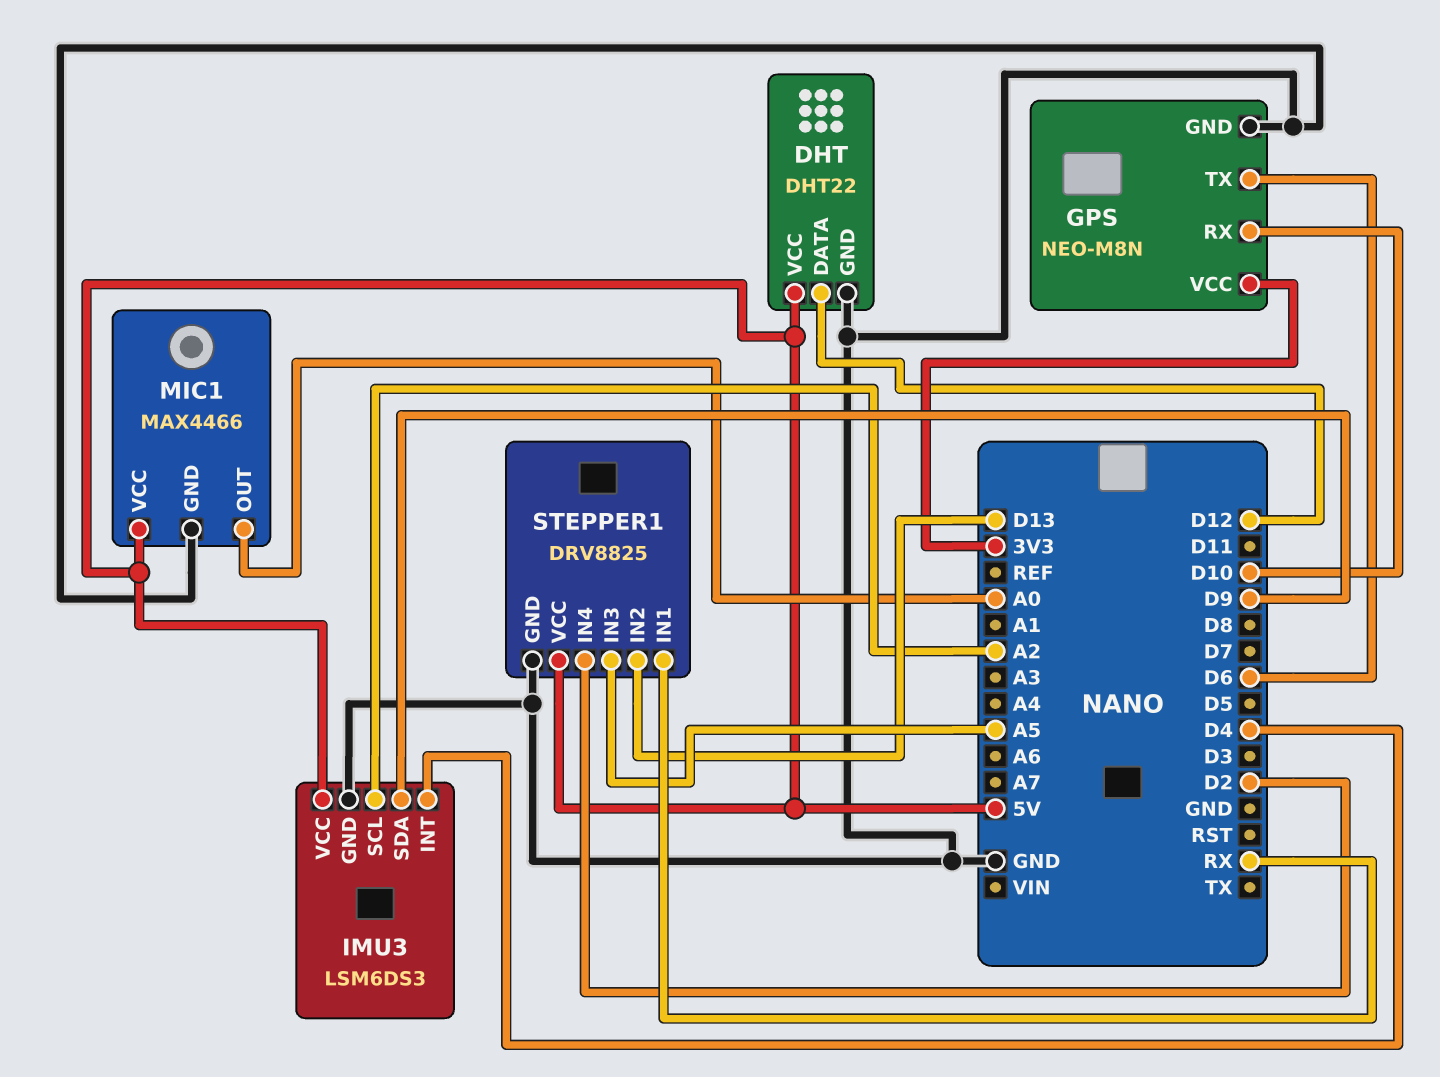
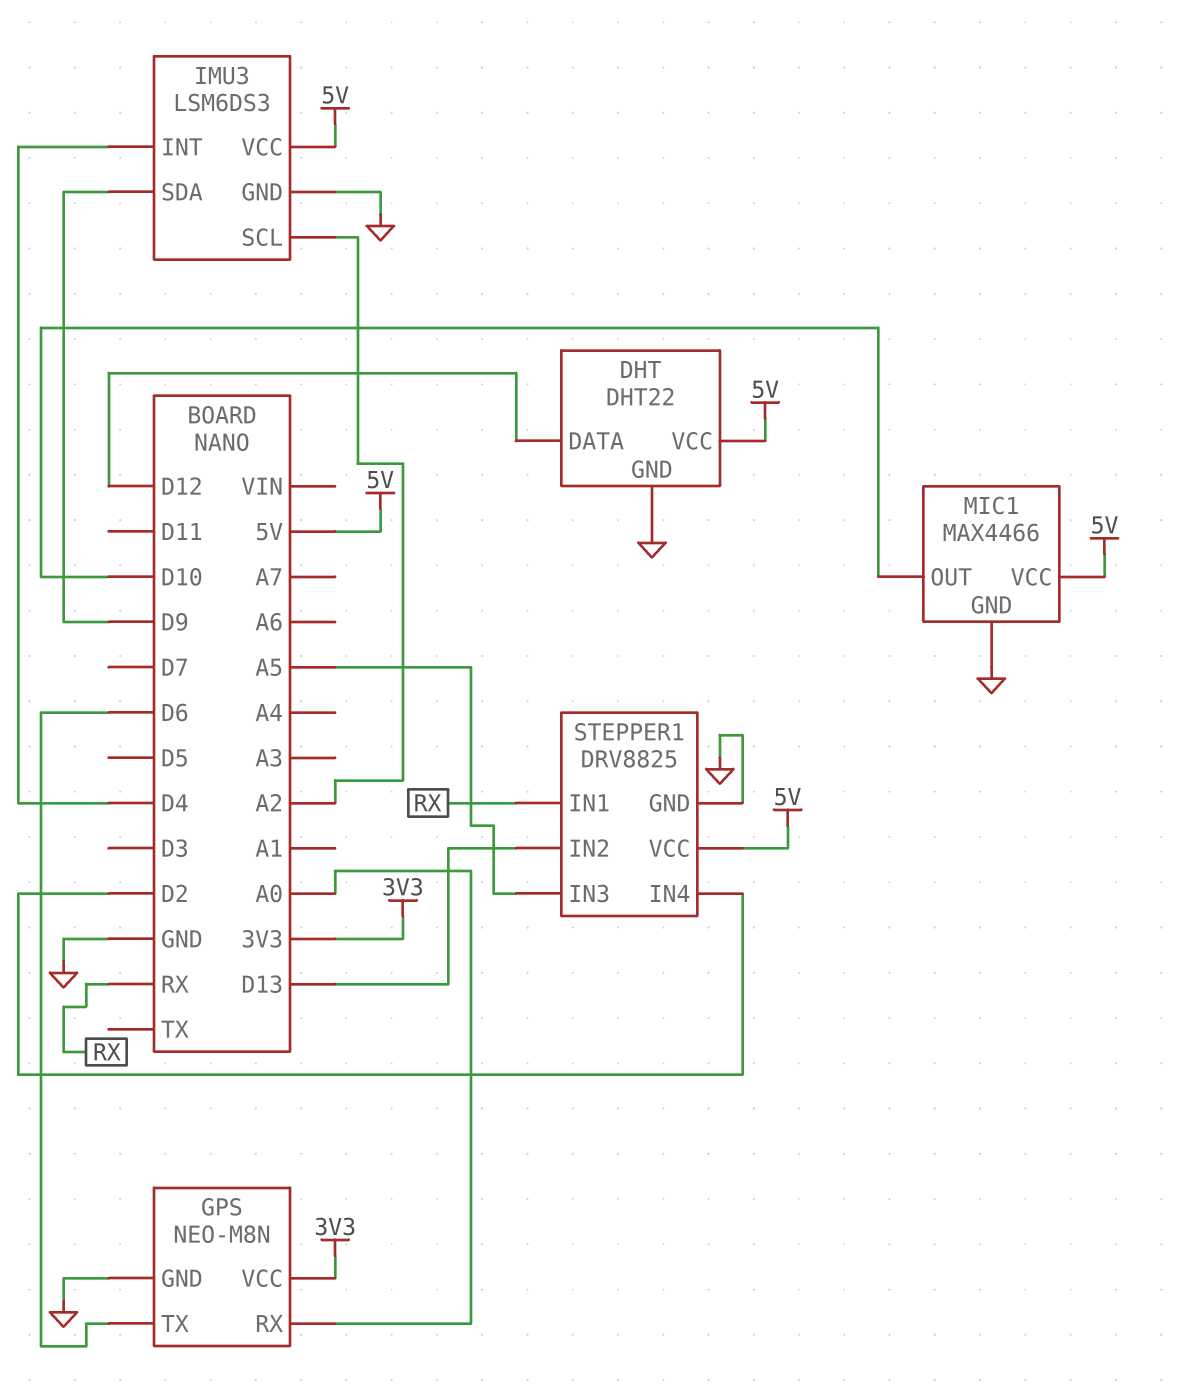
GPS pin RX: D10 -> A0
MIC1 pin OUT: A0 -> D10

